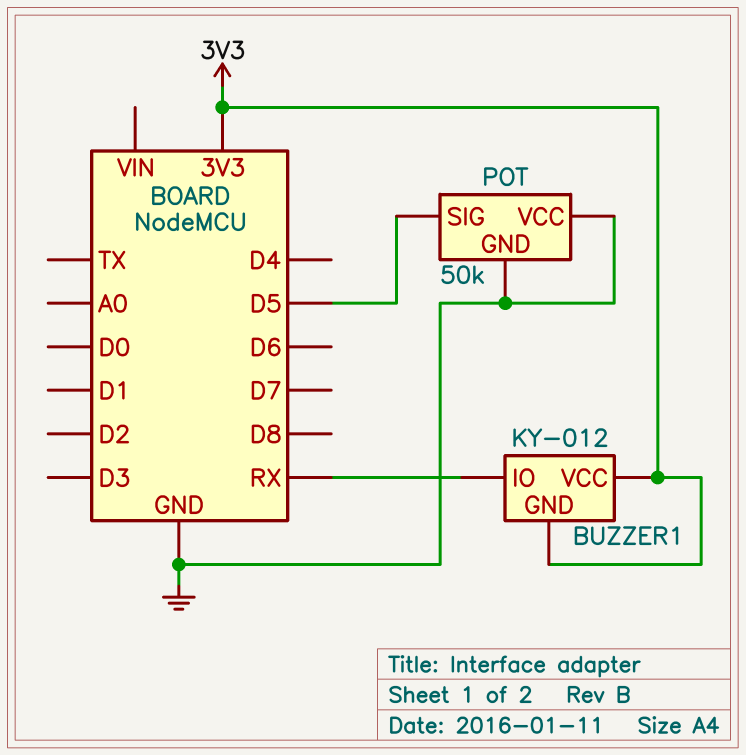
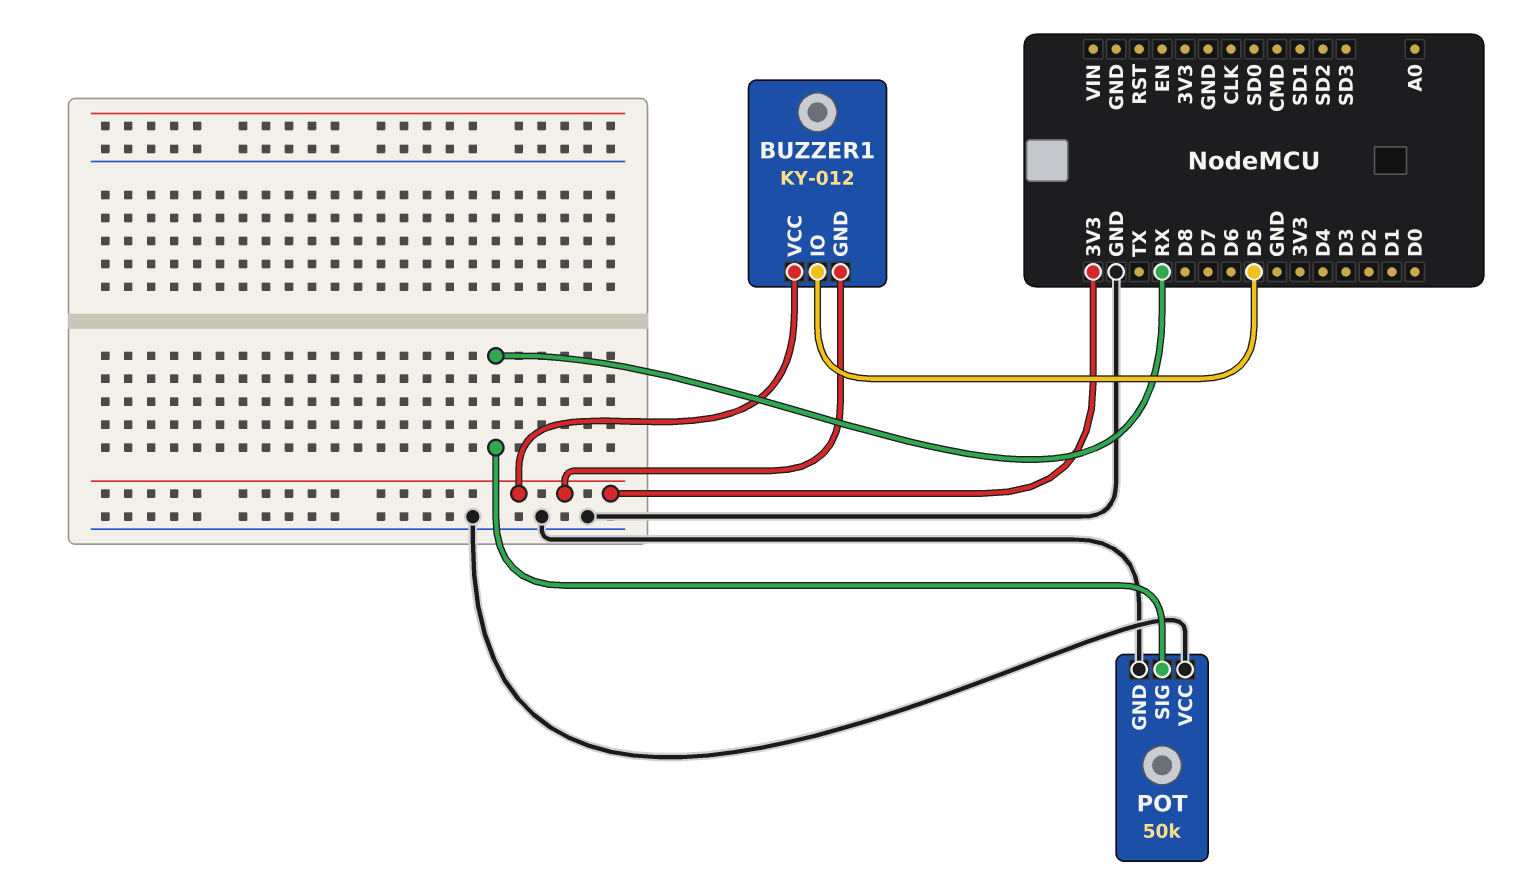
BUZZER1 pin IO: RX -> D5
POT pin SIG: D5 -> RX

